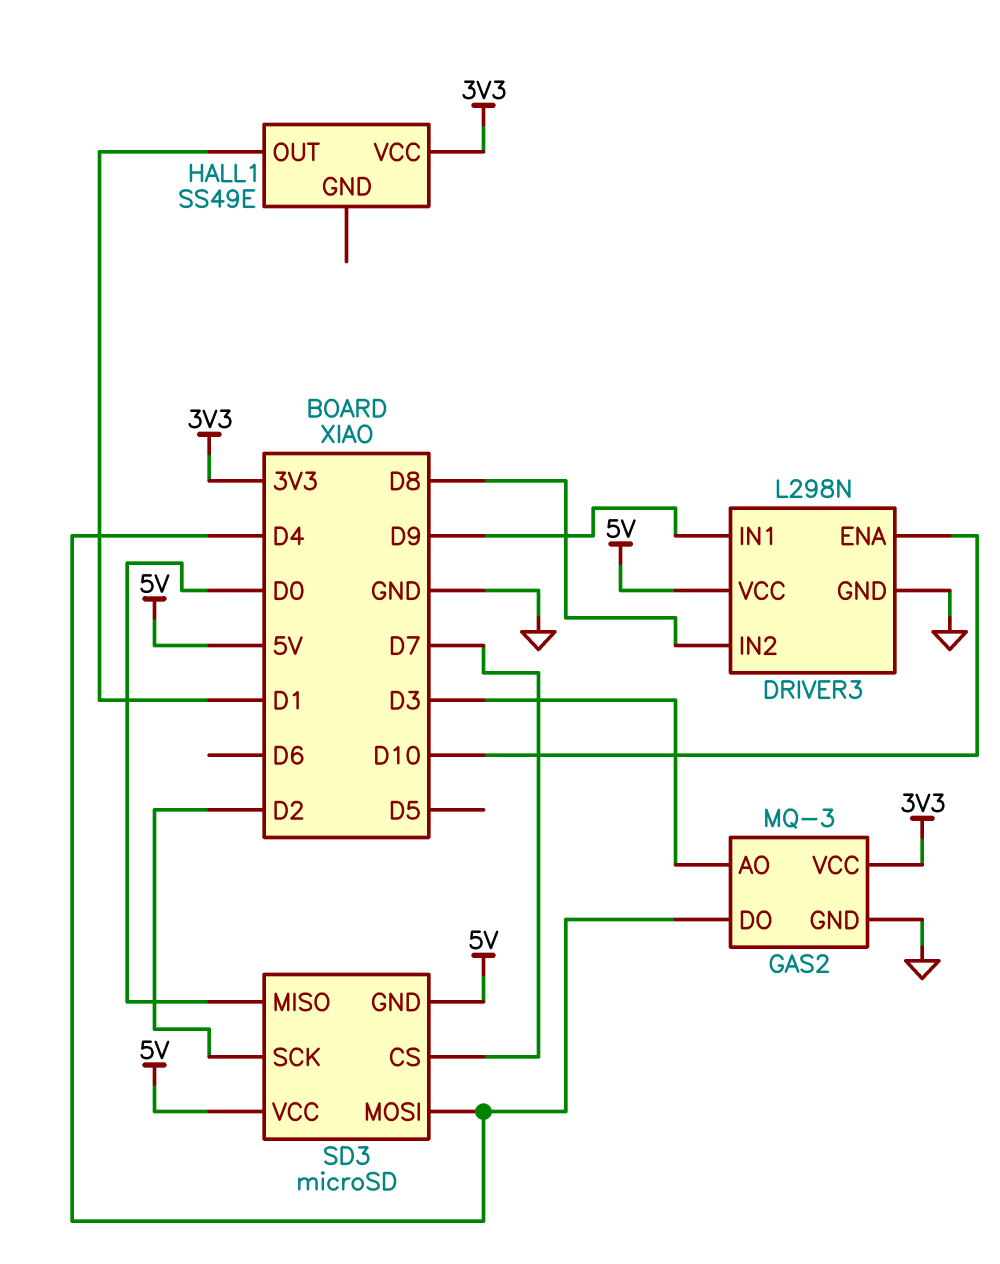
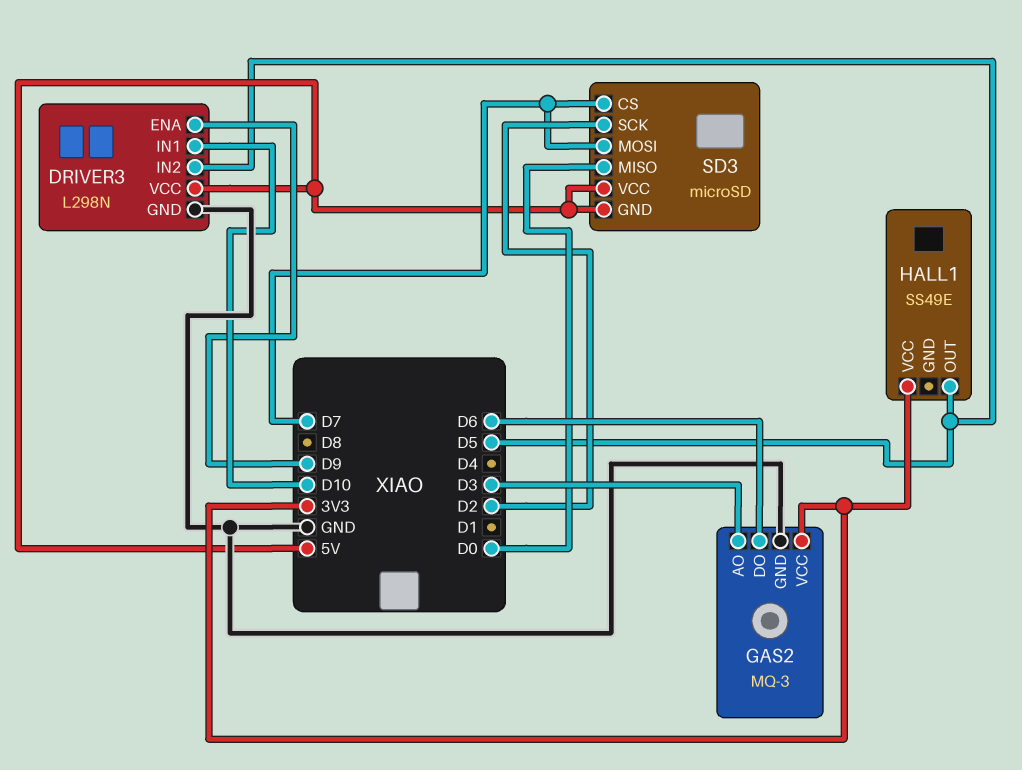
DRIVER3 pin ENA: D10 -> D9
DRIVER3 pin IN1: D9 -> D10
DRIVER3 pin IN2: D8 -> D5
GAS2 pin DO: D4 -> D6
HALL1 pin OUT: D1 -> D5
SD3 pin MOSI: D4 -> D7

